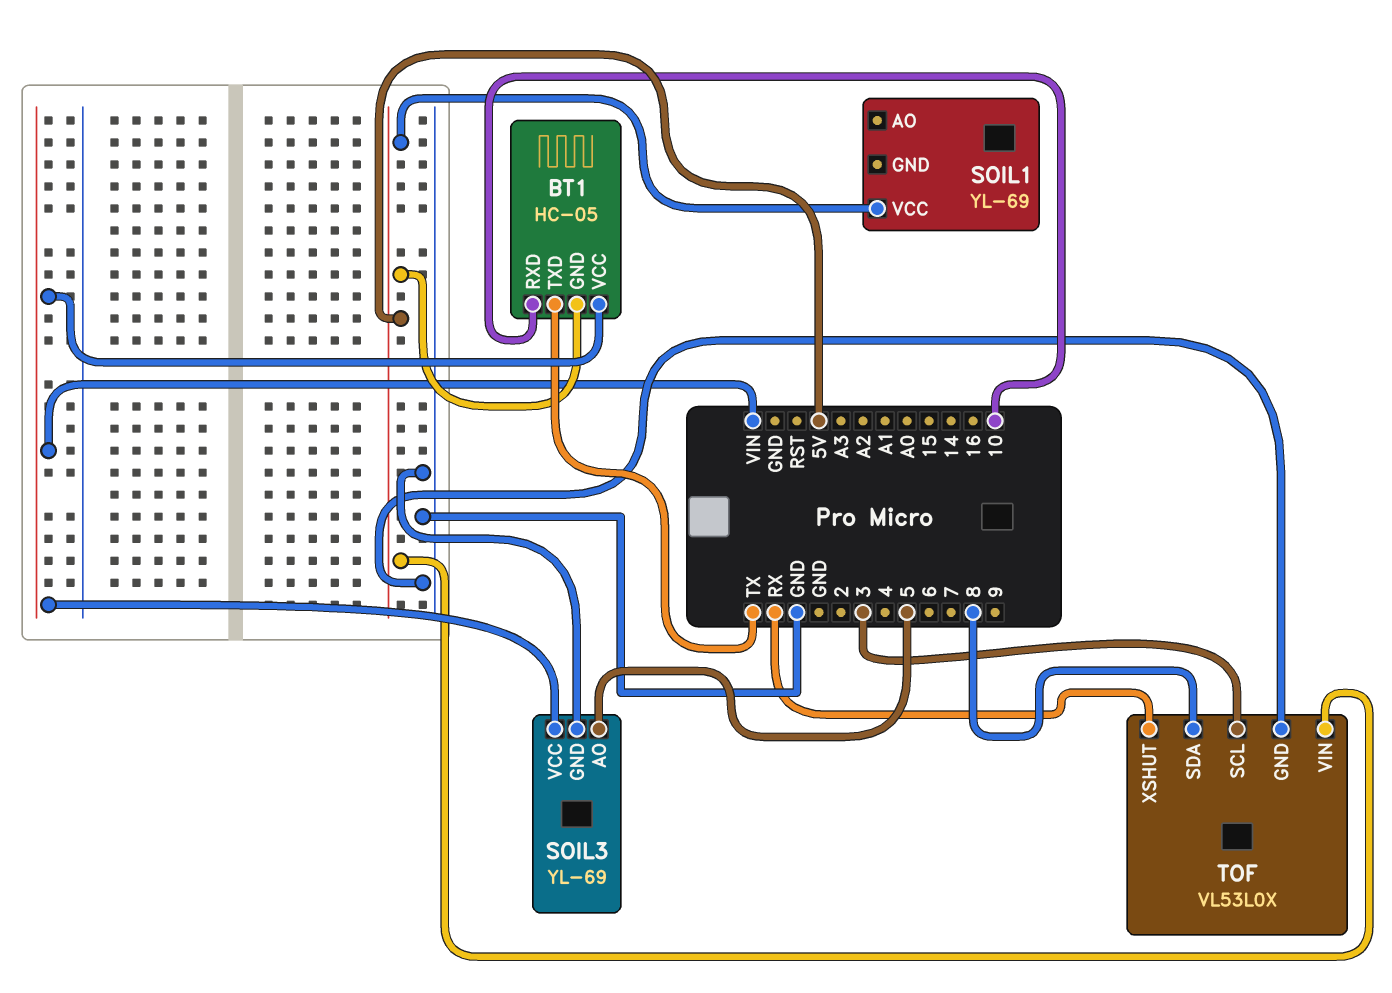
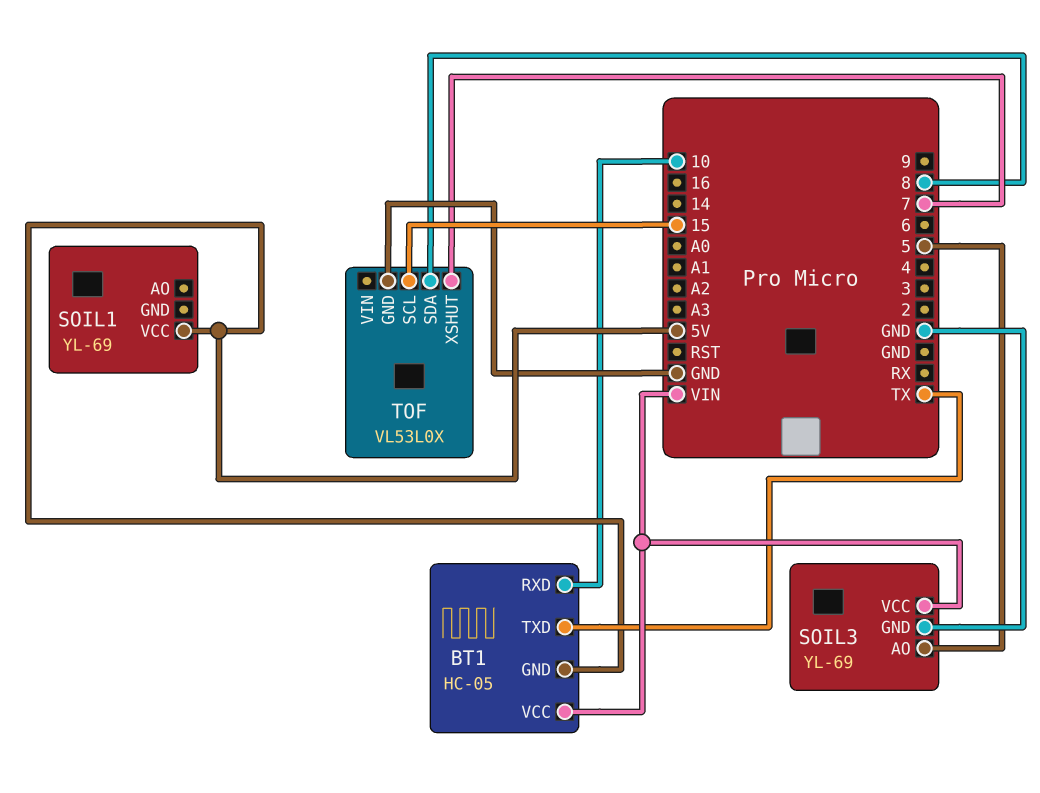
TOF pin SCL: 3 -> 15
TOF pin VIN: 5V -> none
TOF pin XSHUT: RX -> 7

